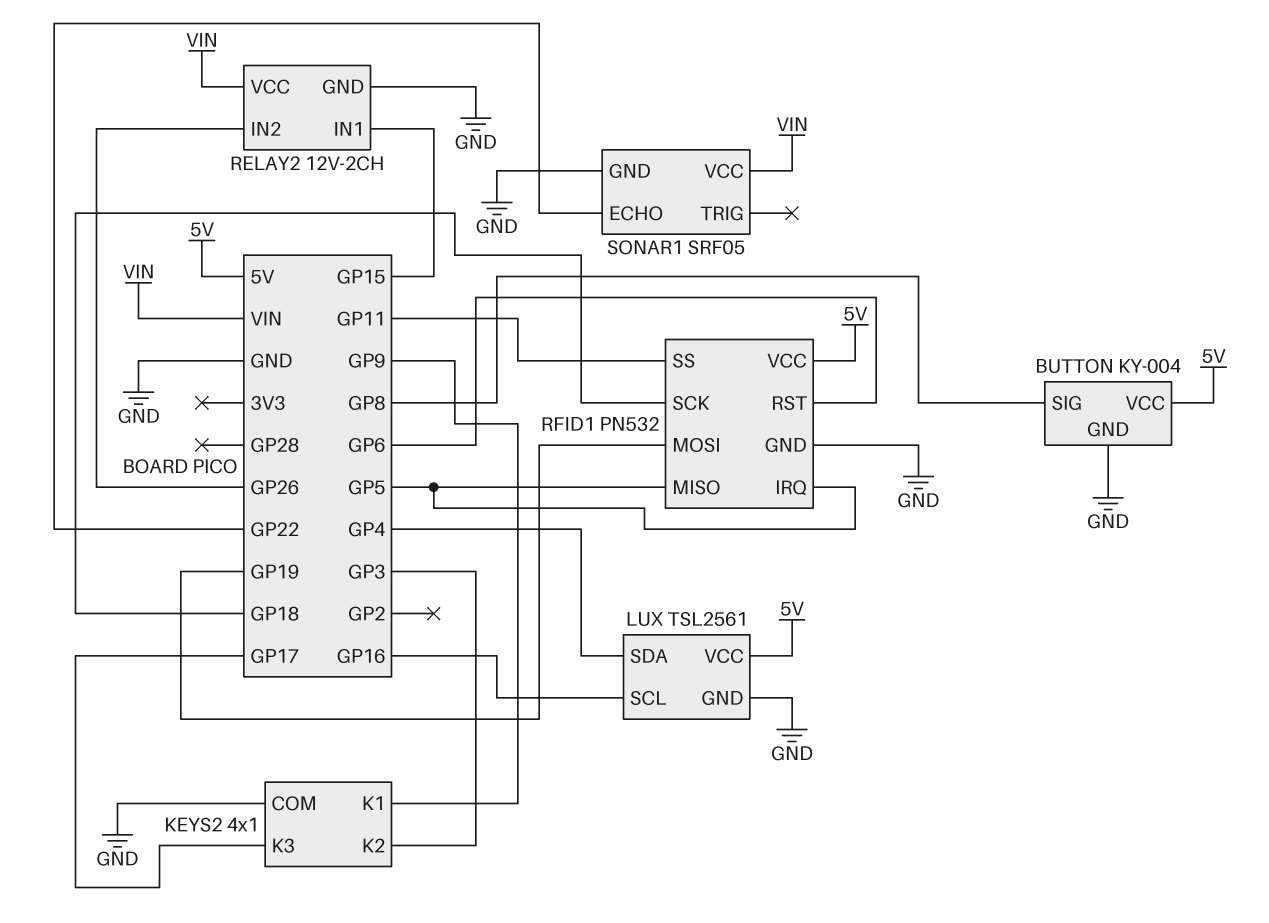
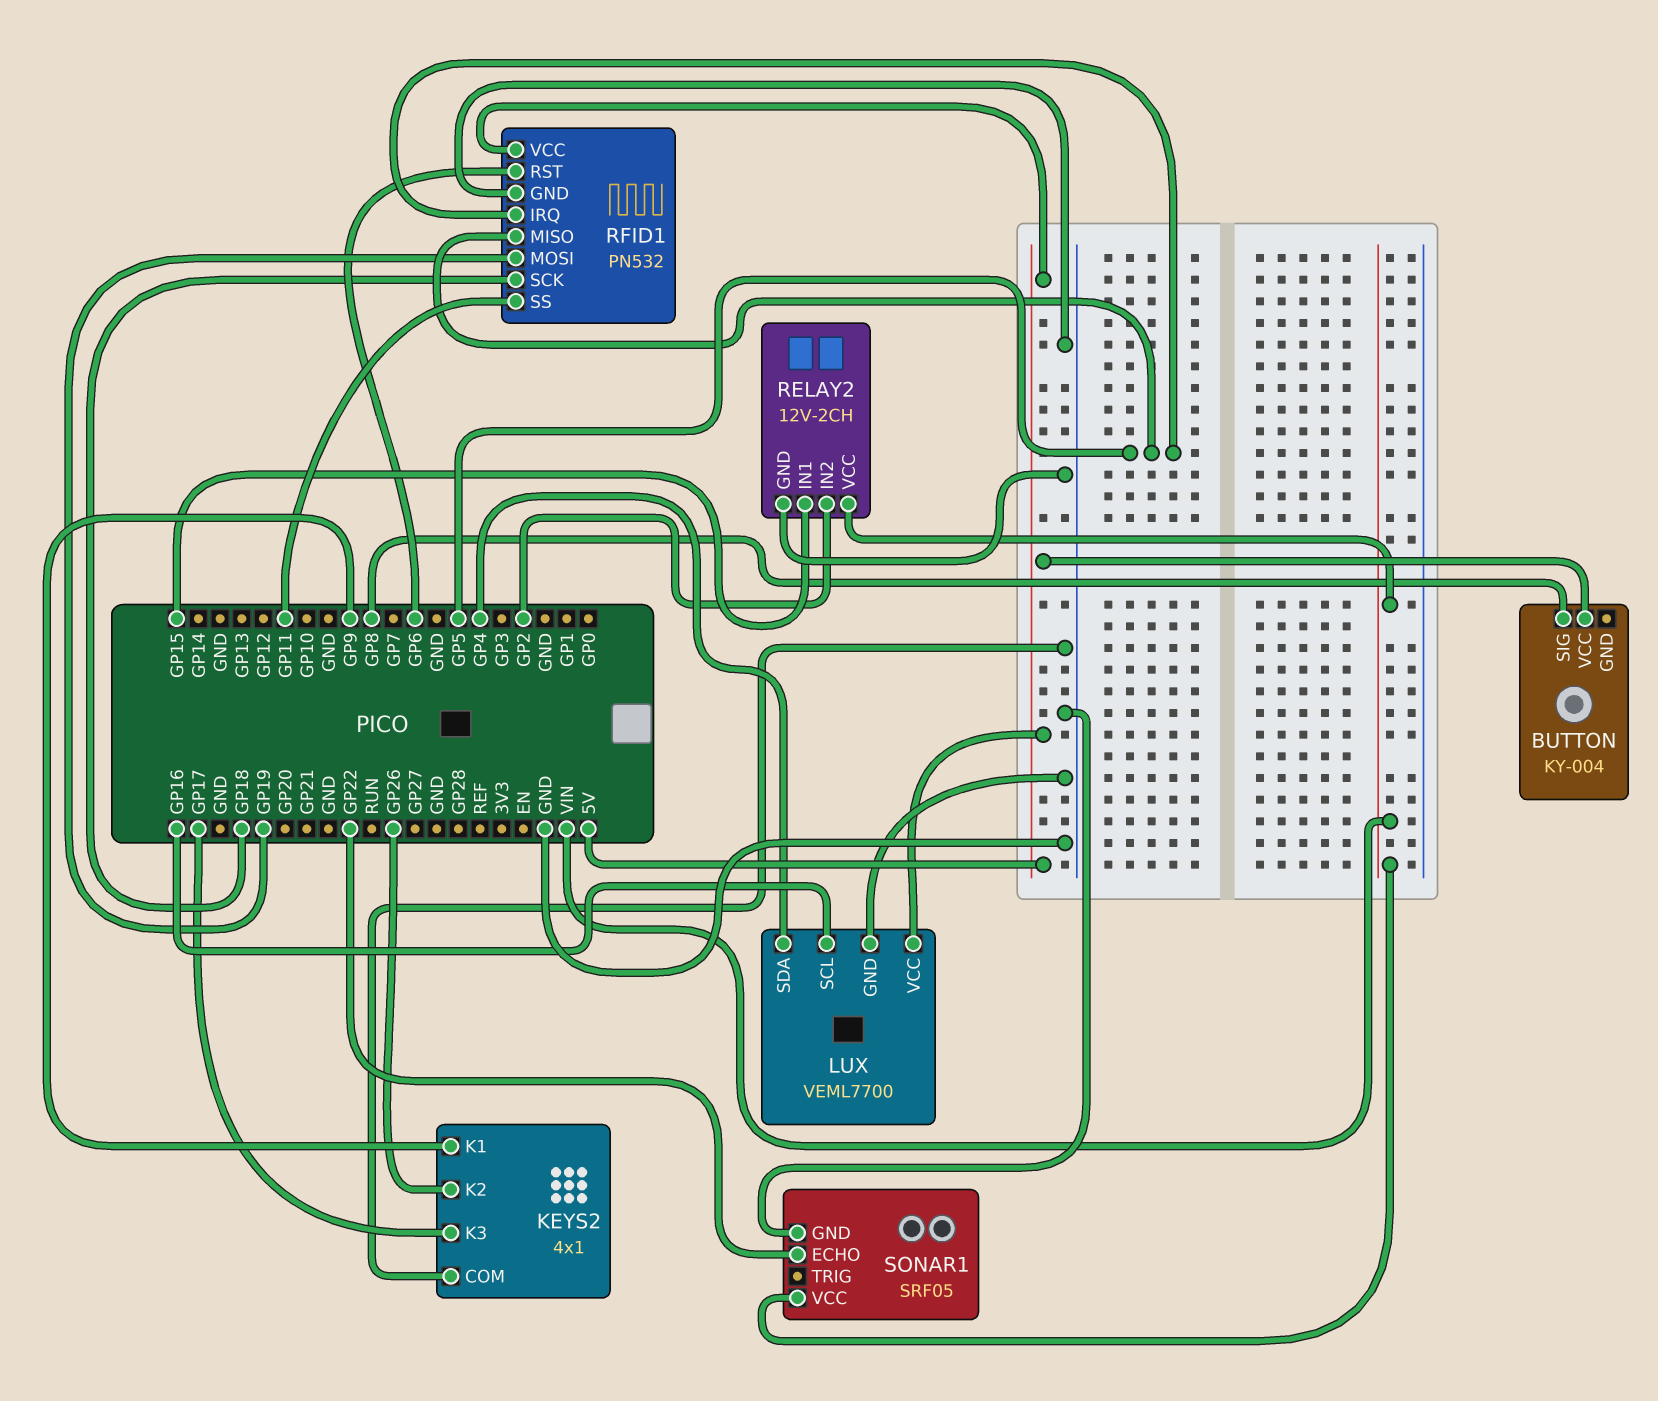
BUTTON pin GND: GND -> none
KEYS2 pin K2: GP3 -> GP26
LUX: TSL2561 -> VEML7700
RELAY2 pin IN2: GP26 -> GP2

